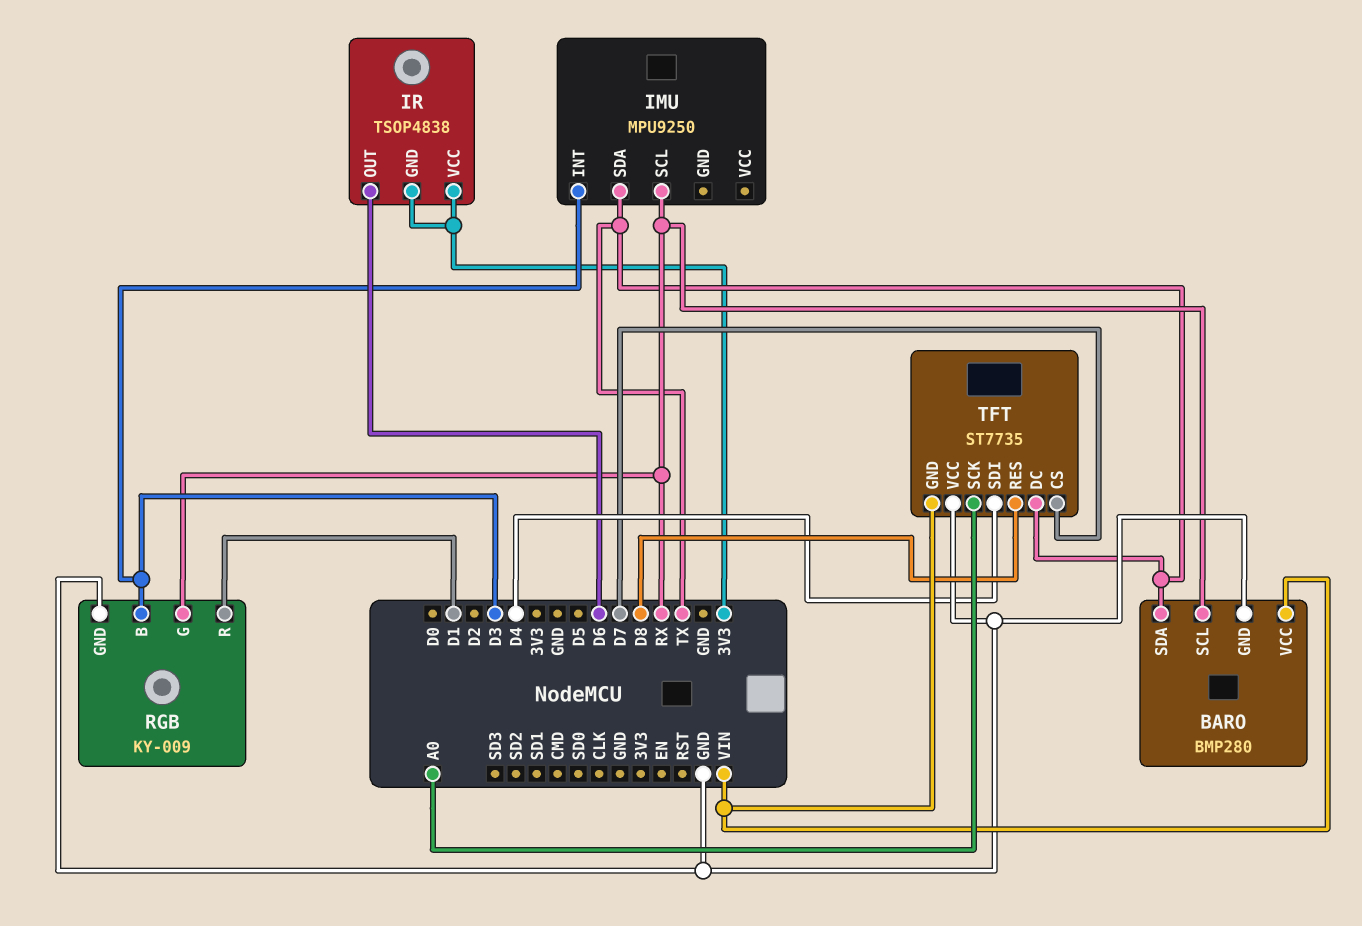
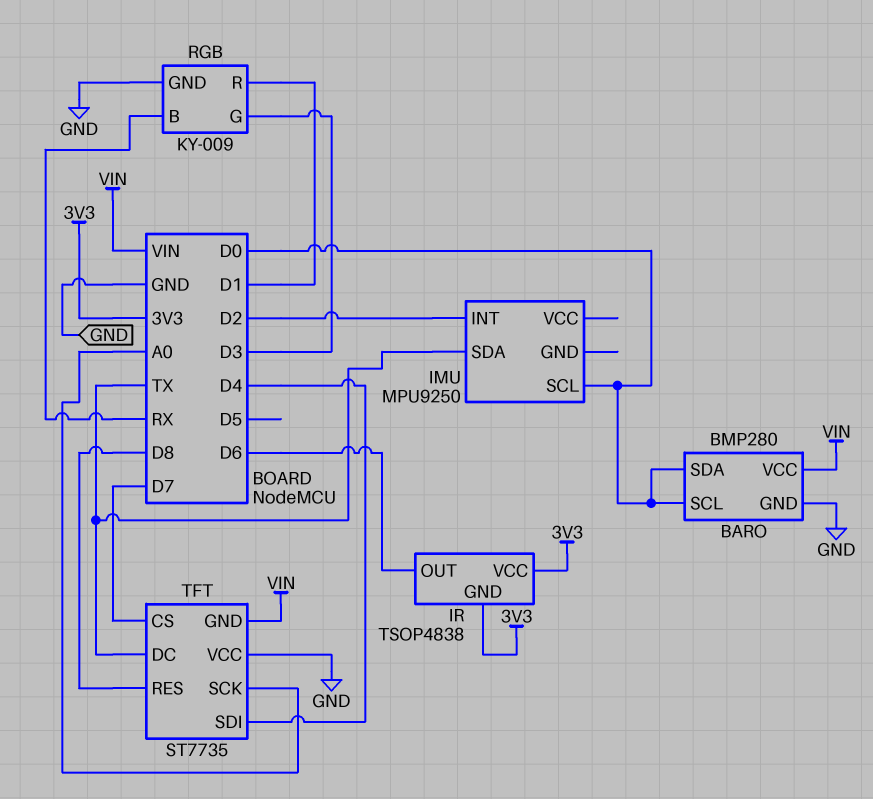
BARO pin SCL: RX -> D0
BARO pin SDA: TX -> D0
IMU pin INT: D3 -> D2
IMU pin SCL: RX -> D0
RGB pin B: D3 -> RX
RGB pin G: RX -> D3

